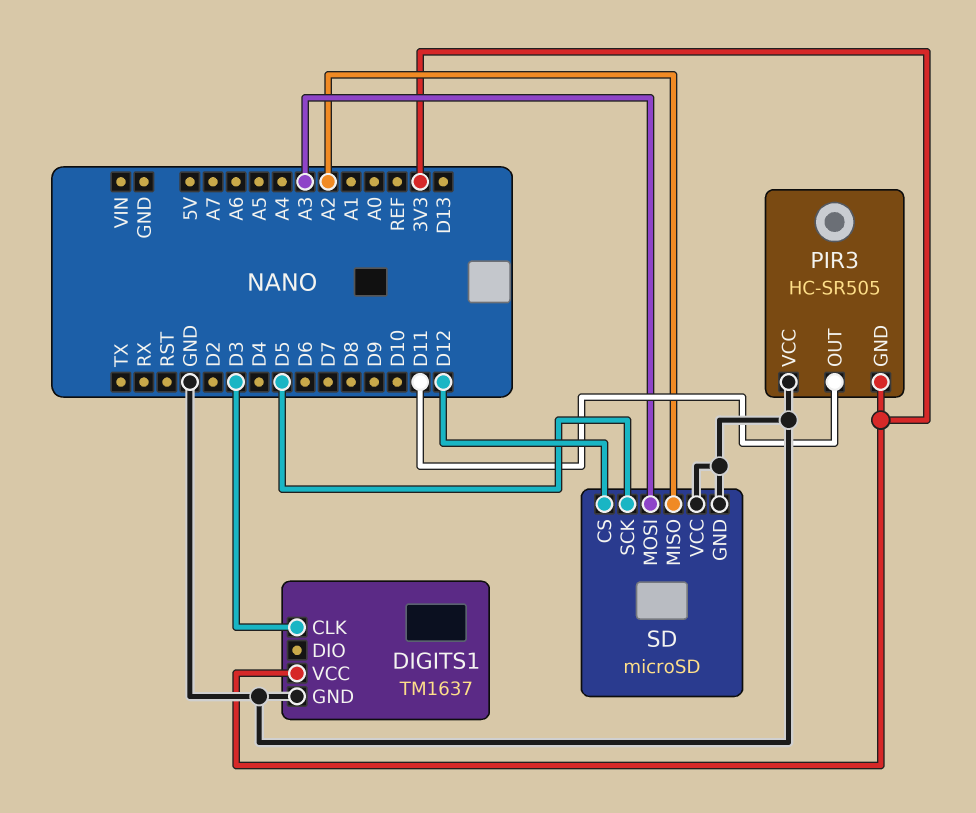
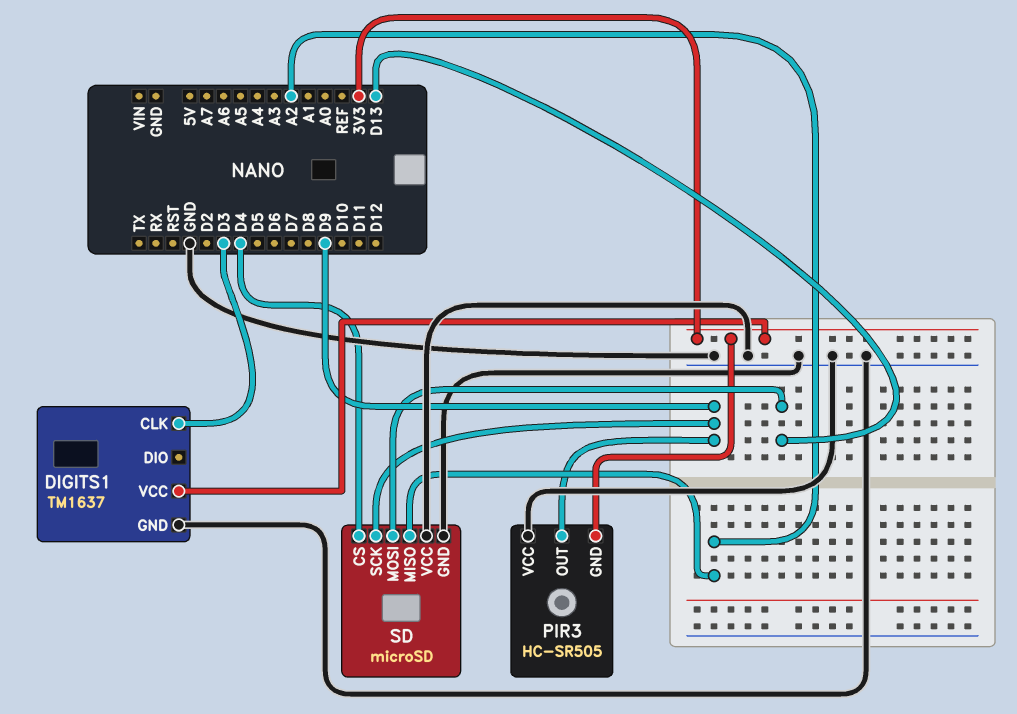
PIR3 pin OUT: D11 -> D9
SD pin CS: D12 -> D4
SD pin MOSI: A3 -> D13
SD pin SCK: D5 -> D9

